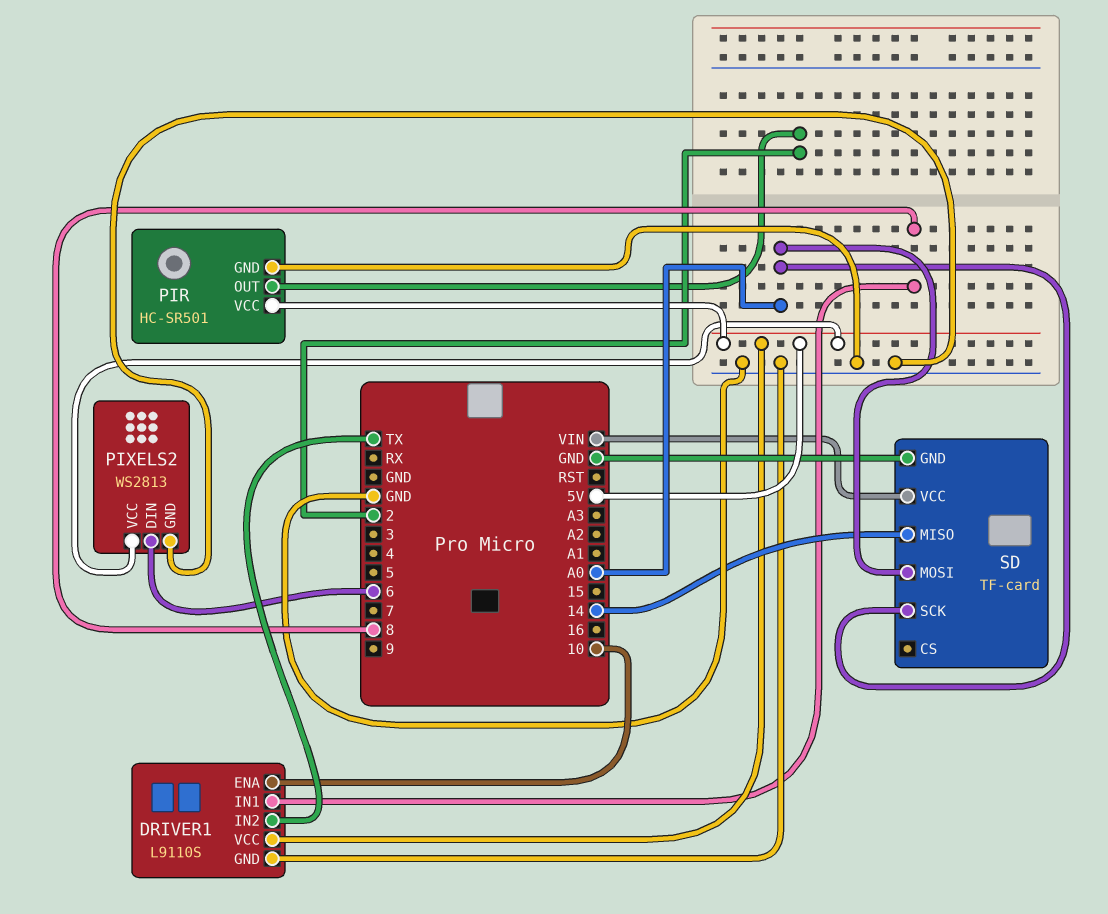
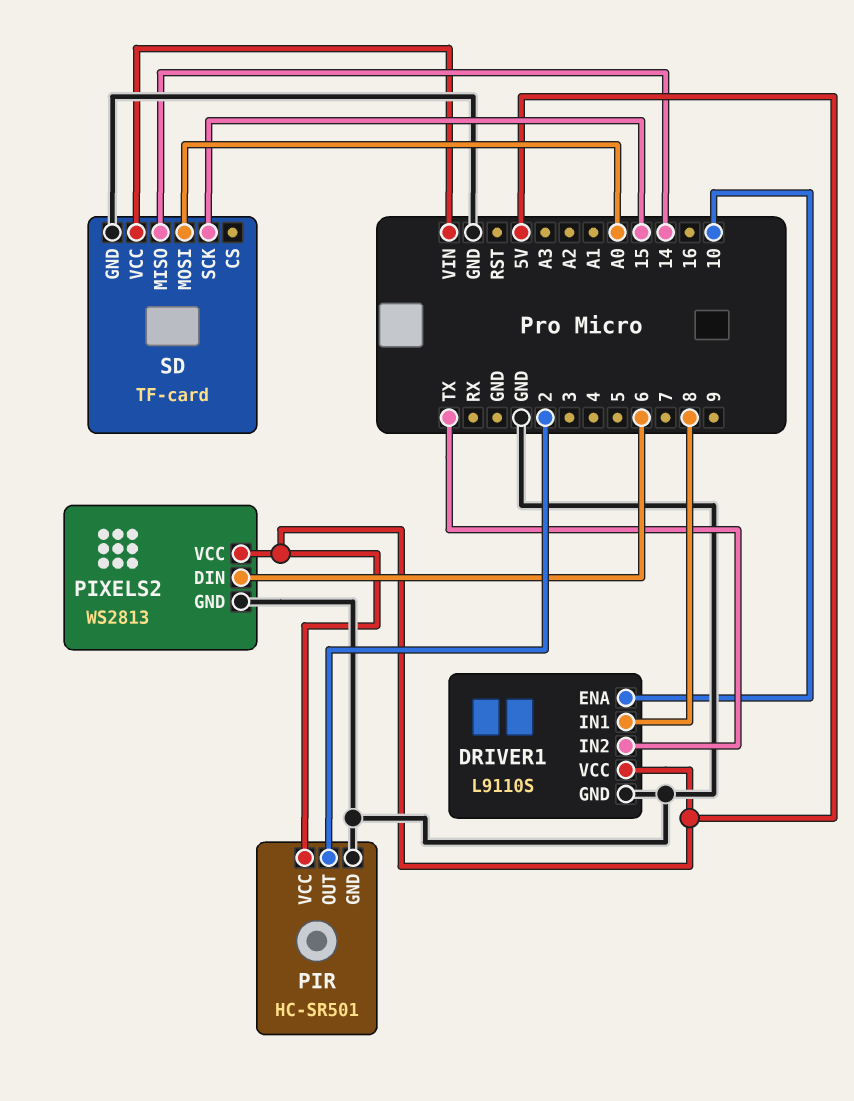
SD pin SCK: A0 -> 15

